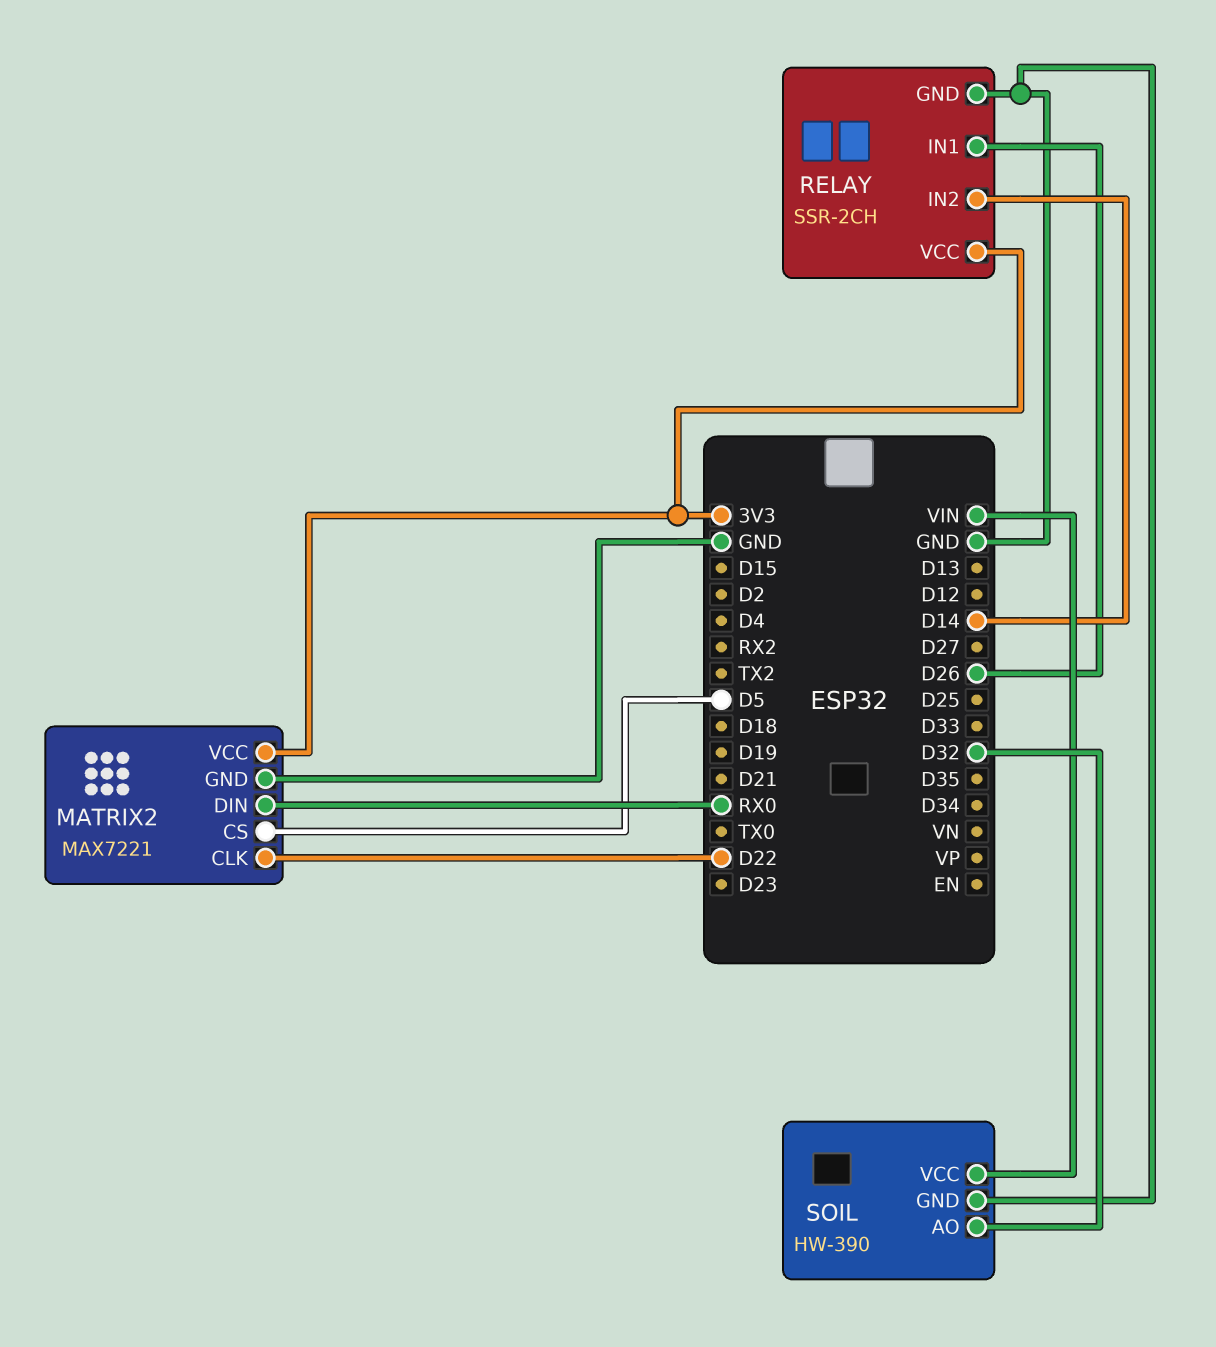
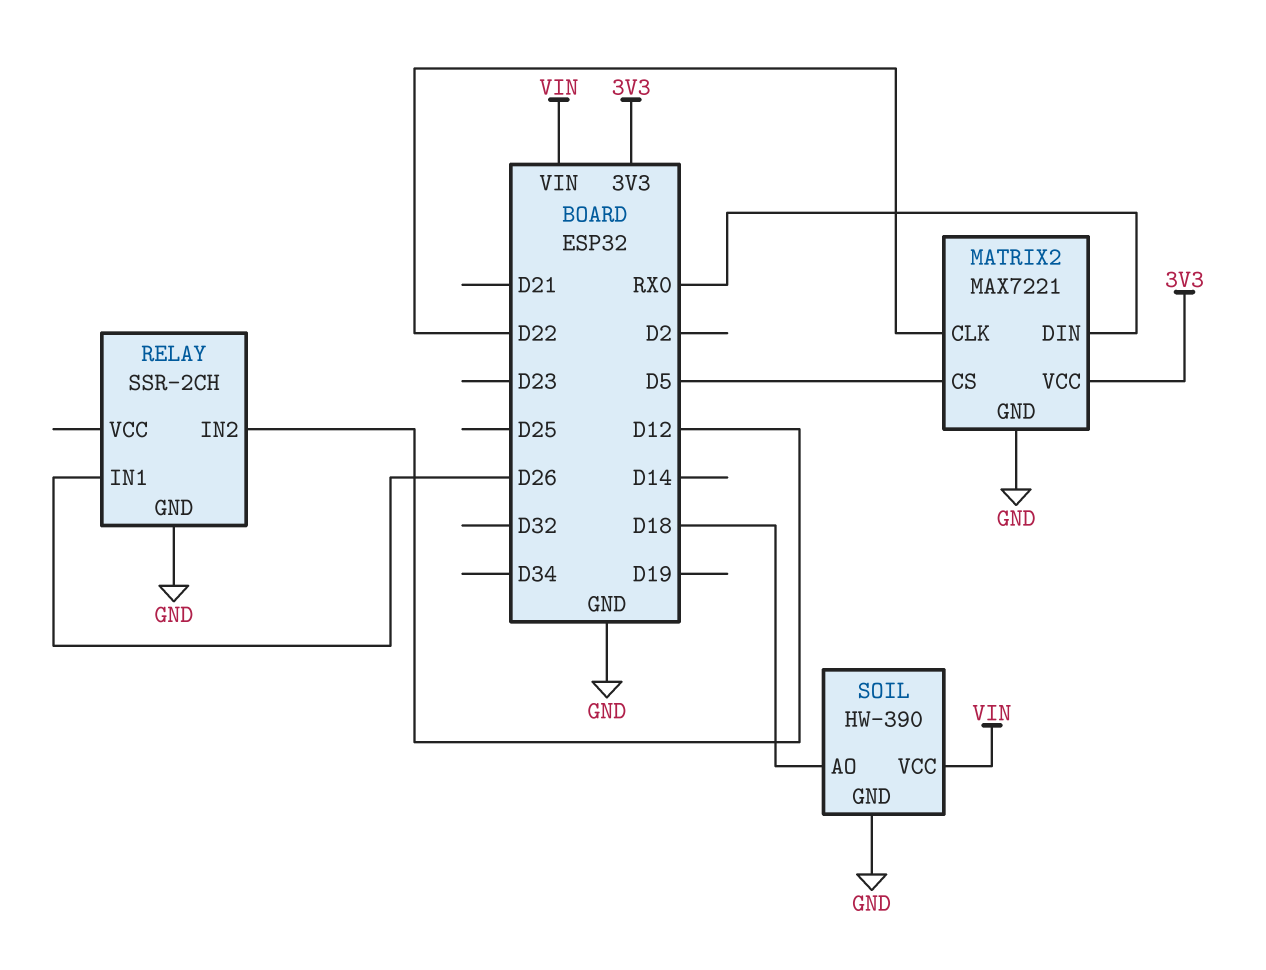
RELAY pin IN2: D14 -> D12
RELAY pin VCC: 3V3 -> none
SOIL pin AO: D32 -> D18

